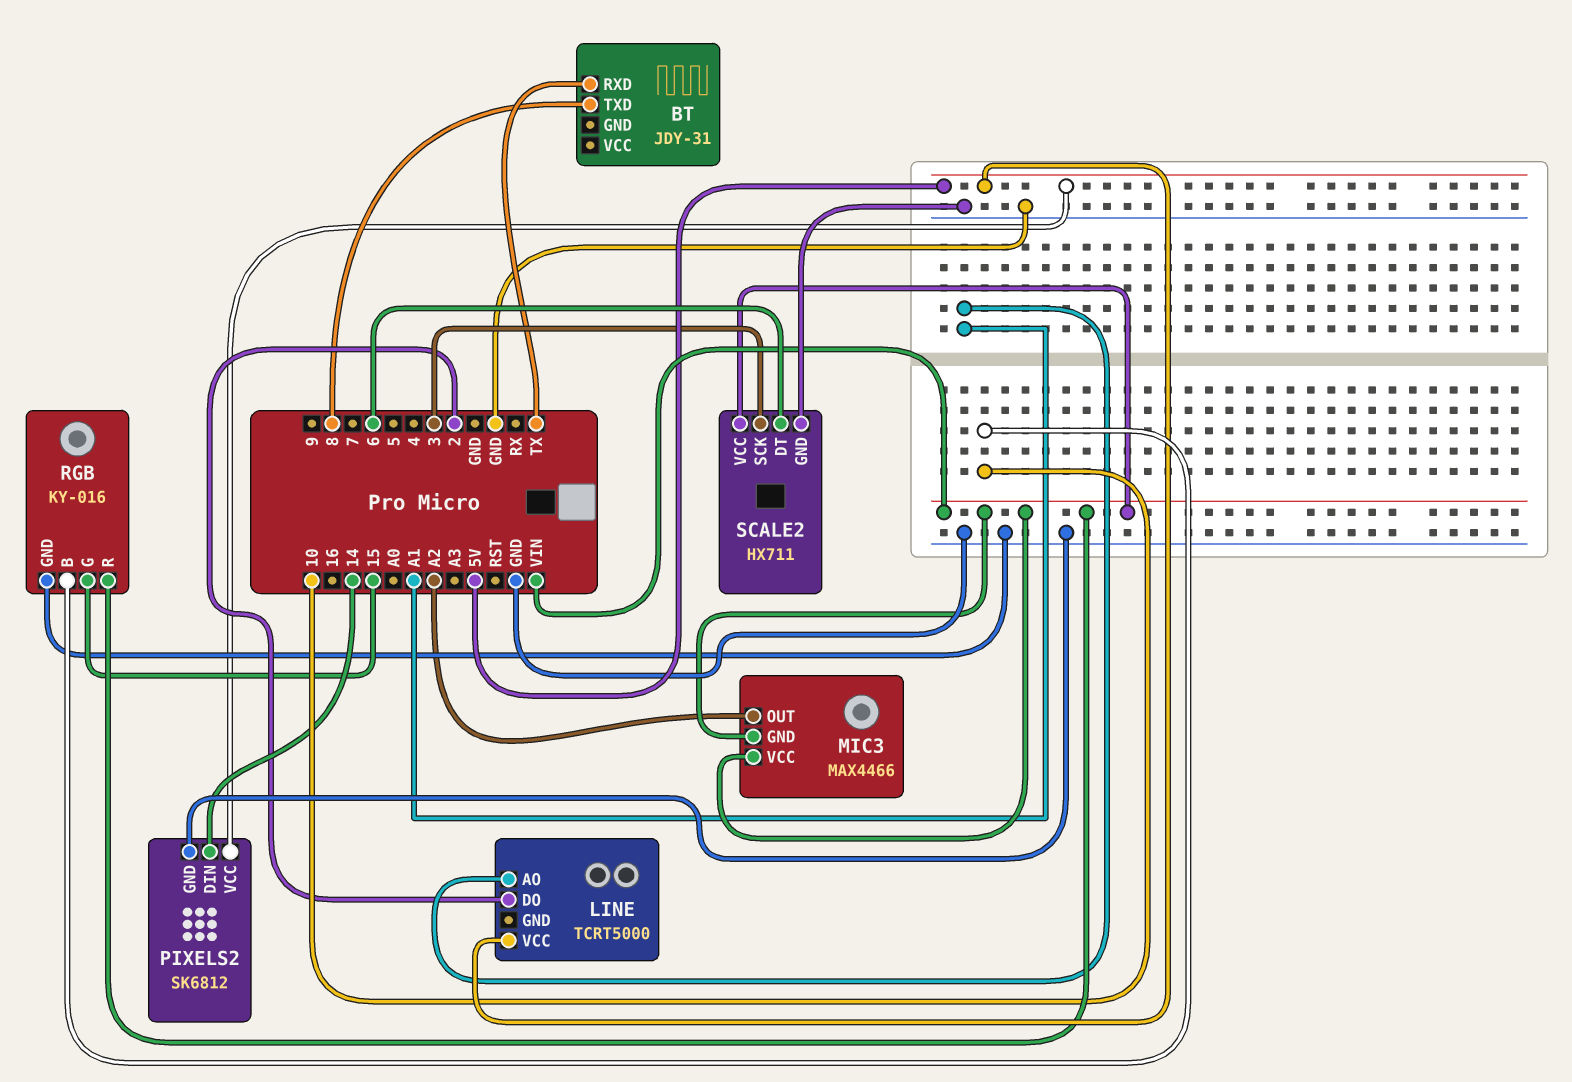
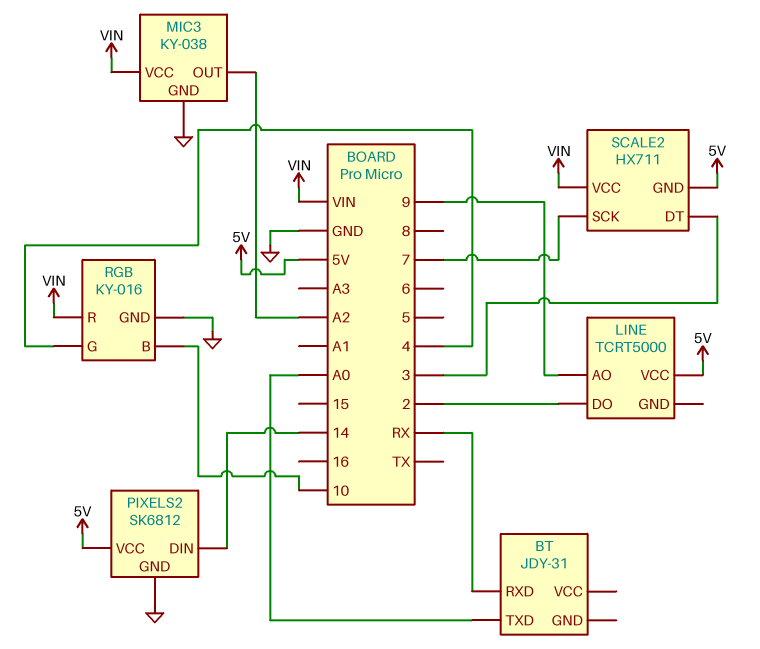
BT pin RXD: TX -> RX
BT pin TXD: 8 -> A0
LINE pin AO: A1 -> 9
MIC3: MAX4466 -> KY-038
MIC3 pin GND: VIN -> GND
RGB pin G: 15 -> 4
SCALE2 pin DT: 6 -> 3
SCALE2 pin GND: GND -> 5V
SCALE2 pin SCK: 3 -> 7

